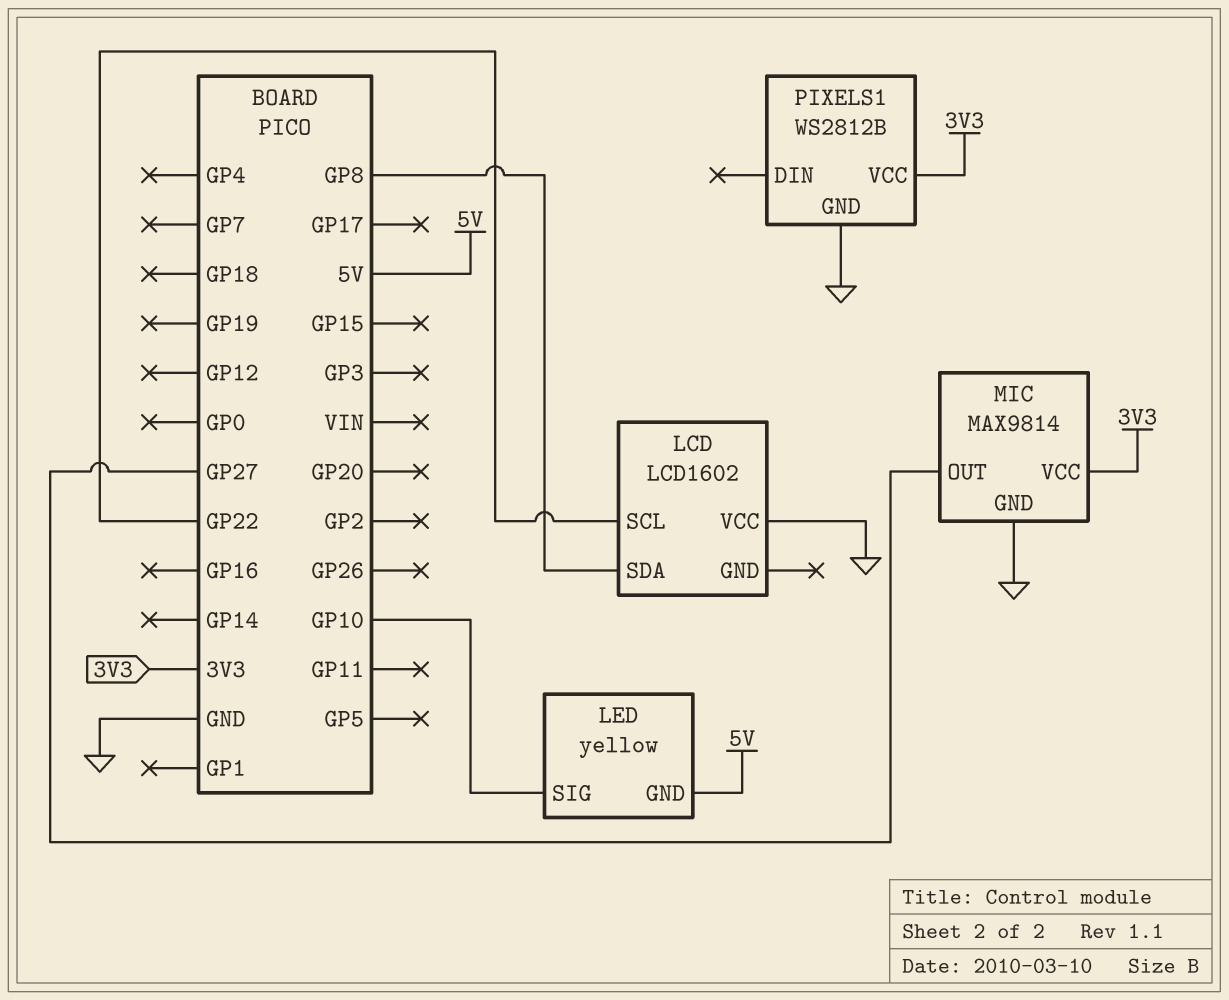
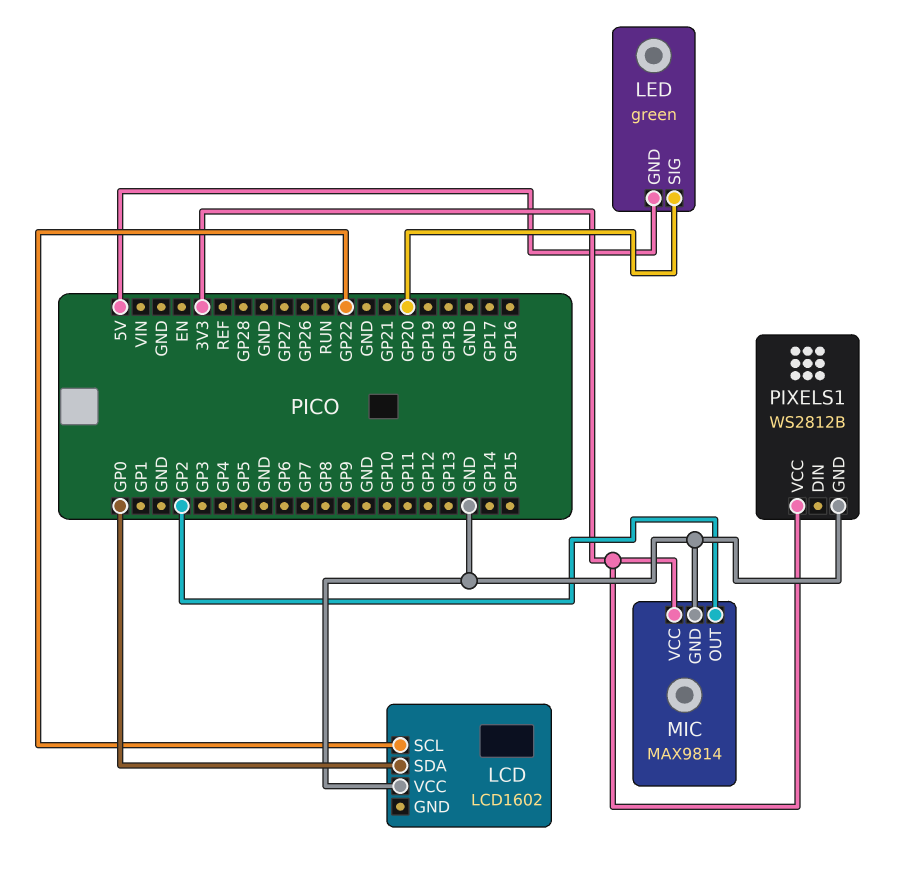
LCD pin SDA: GP8 -> GP0
LED: yellow -> green
LED pin SIG: GP10 -> GP20
MIC pin OUT: GP27 -> GP2

